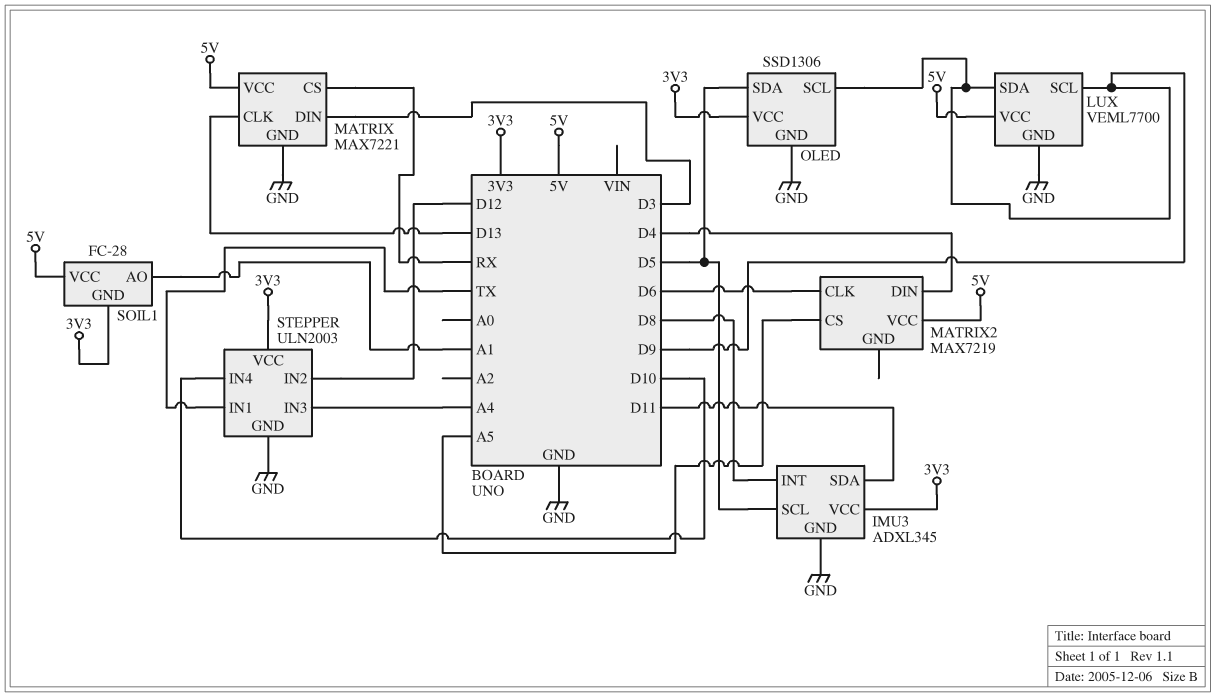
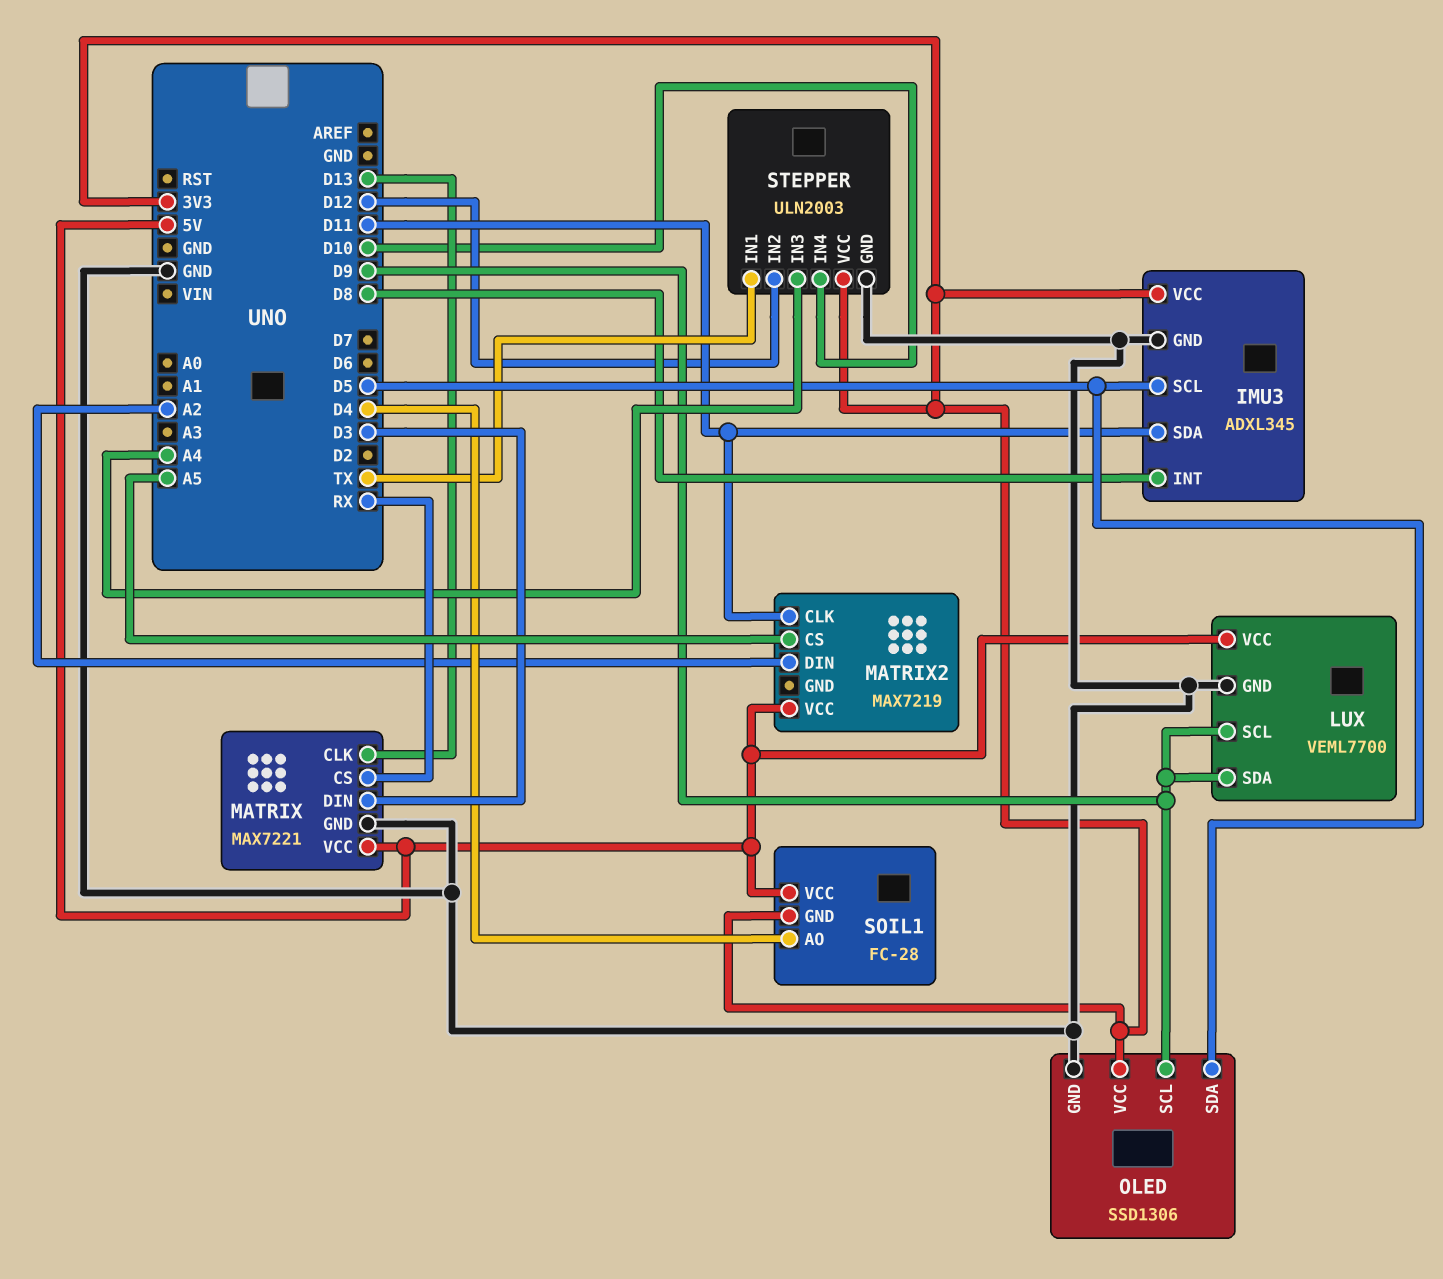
MATRIX2 pin CLK: D6 -> D11
MATRIX2 pin DIN: D4 -> A2
SOIL1 pin AO: A1 -> D4

